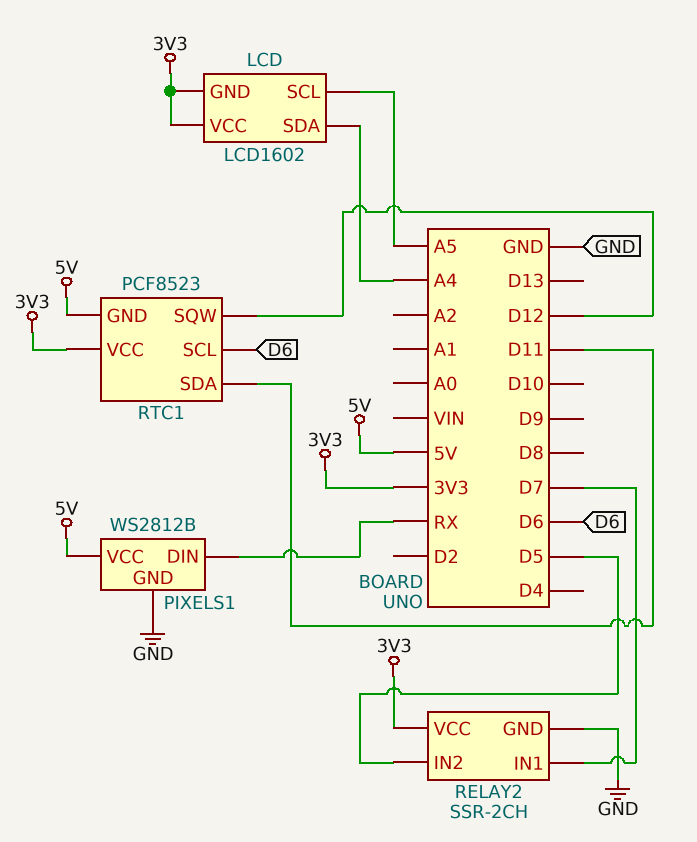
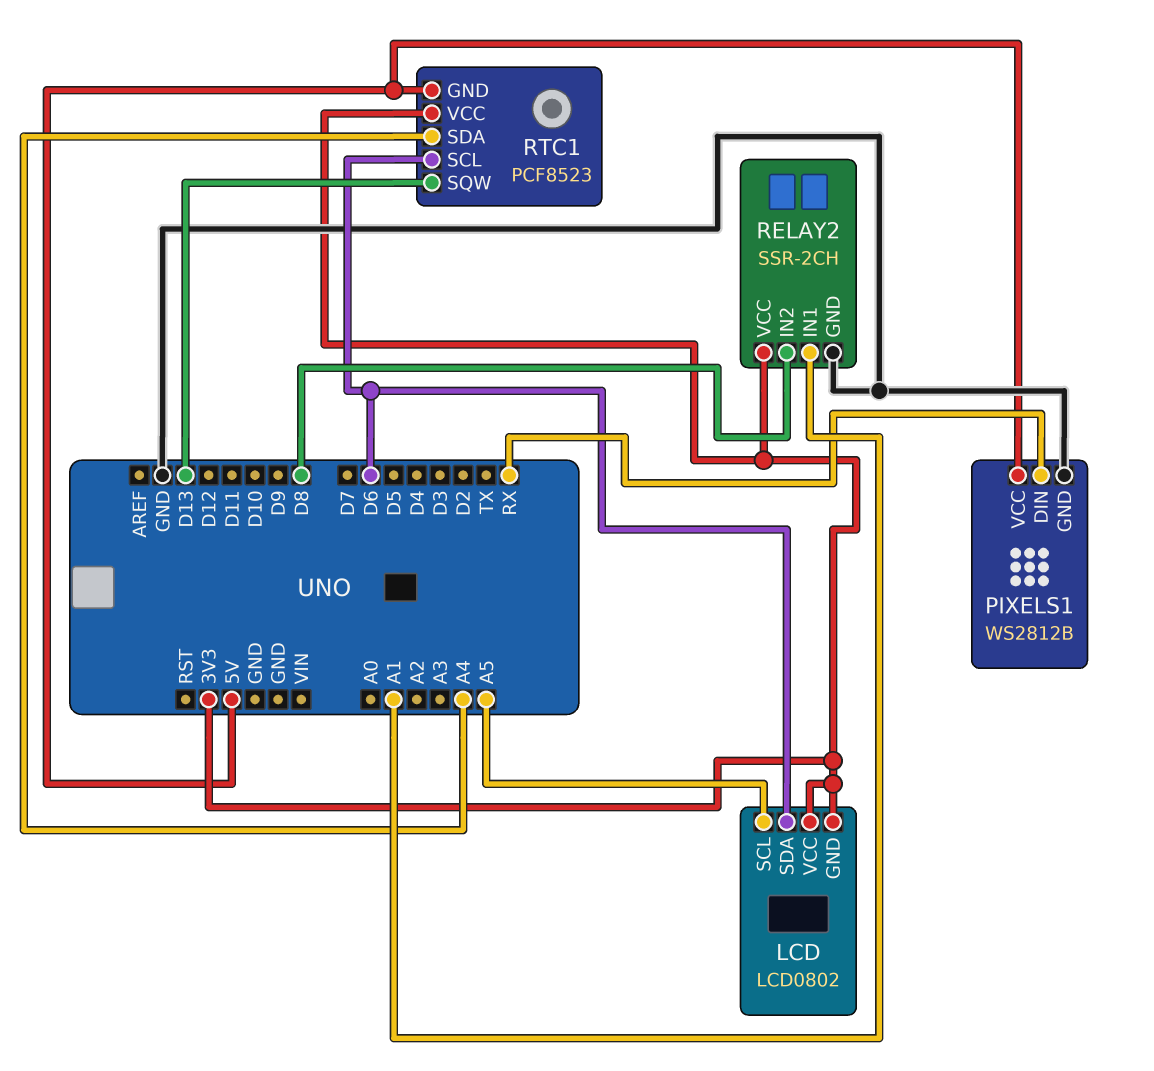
LCD: LCD1602 -> LCD0802
LCD pin SDA: A4 -> D6
RELAY2 pin IN1: D7 -> A1
RELAY2 pin IN2: D5 -> D8
RTC1 pin SDA: D11 -> A4
RTC1 pin SQW: D12 -> D13

